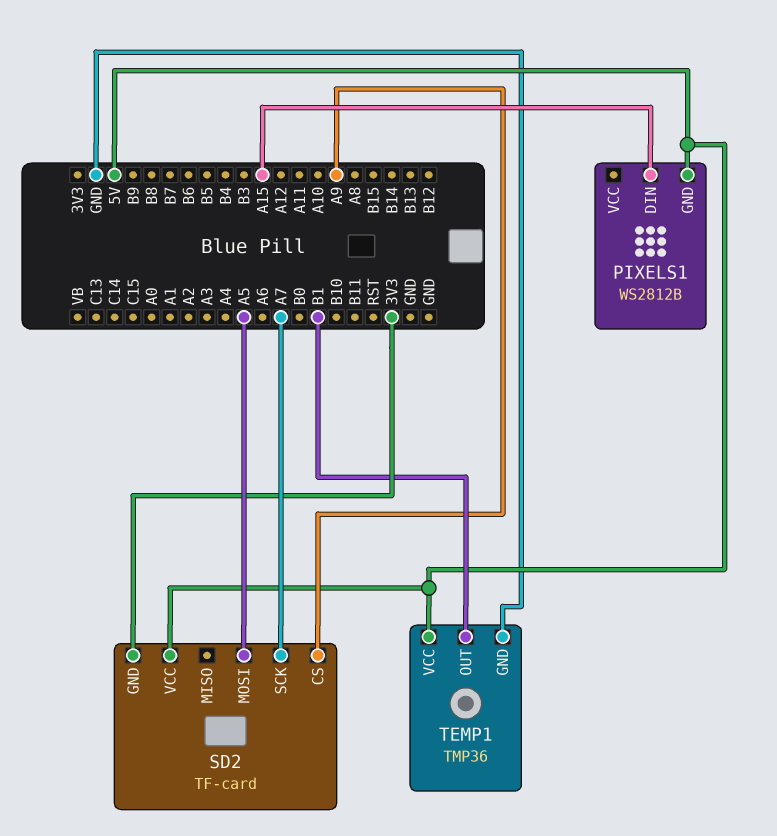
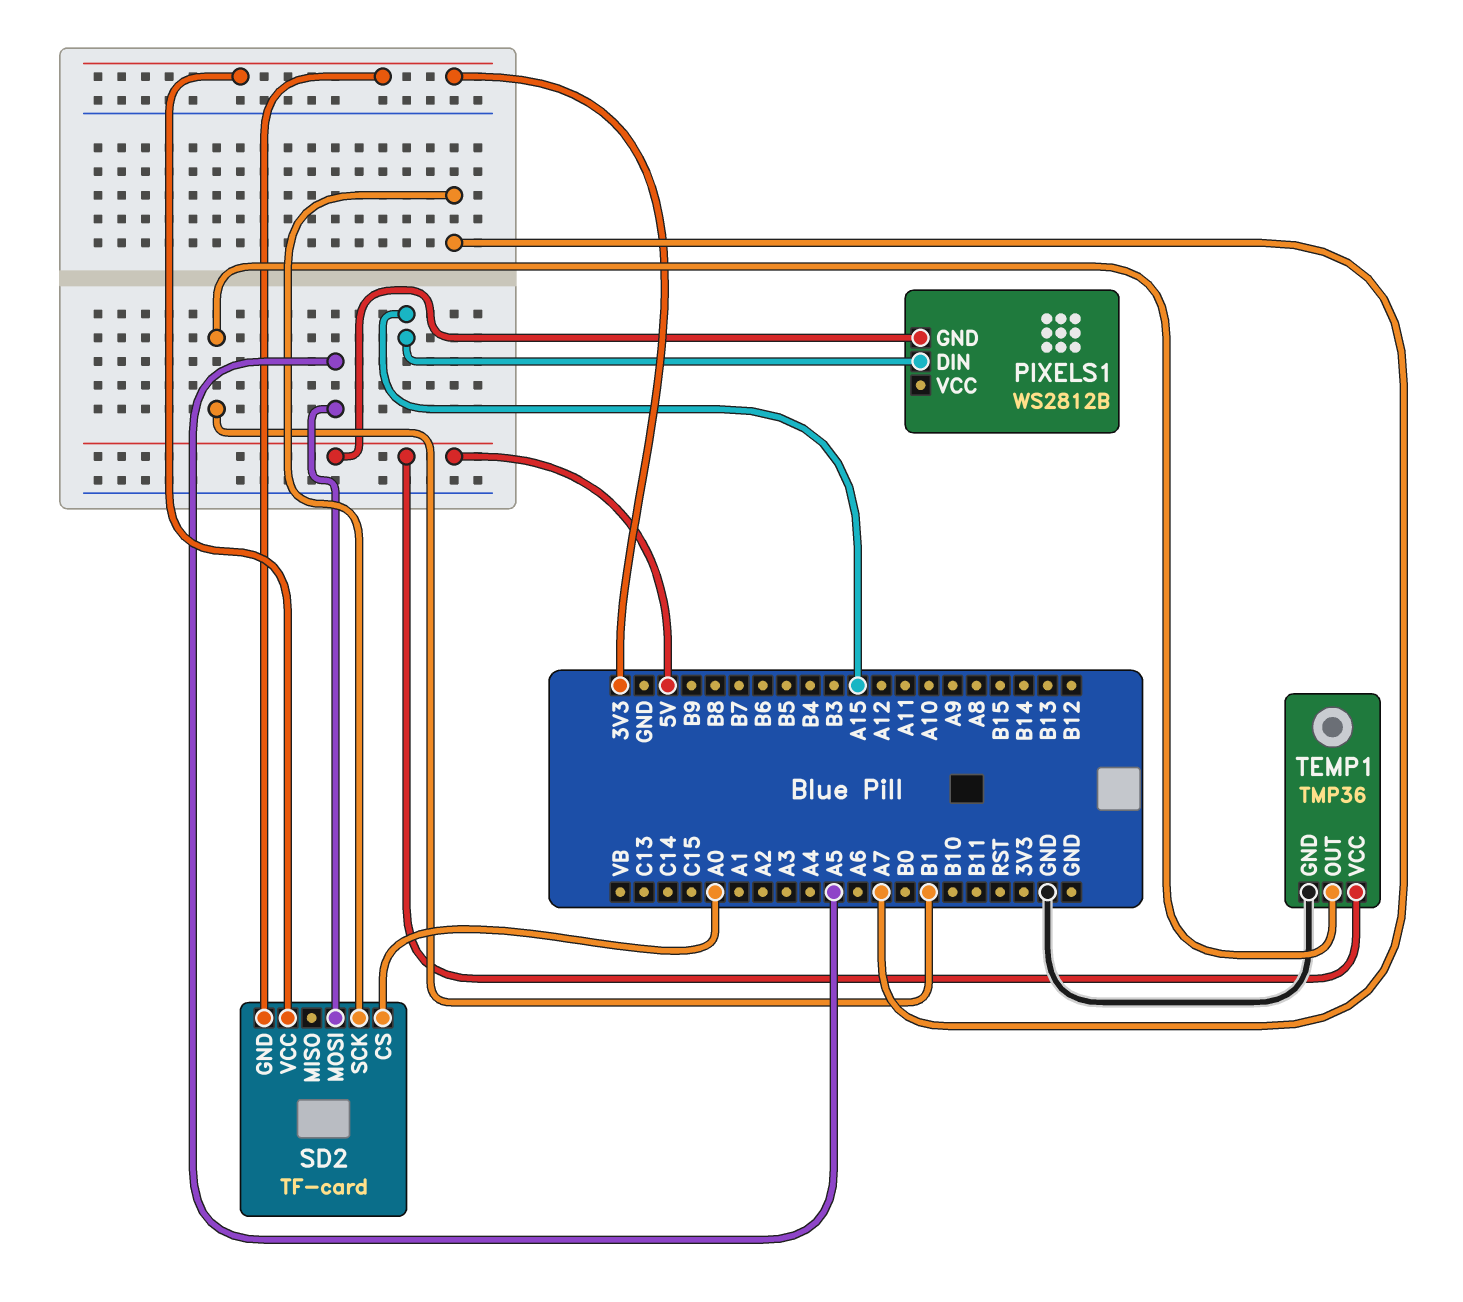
SD2 pin CS: A9 -> A0
SD2 pin VCC: 5V -> 3V3

